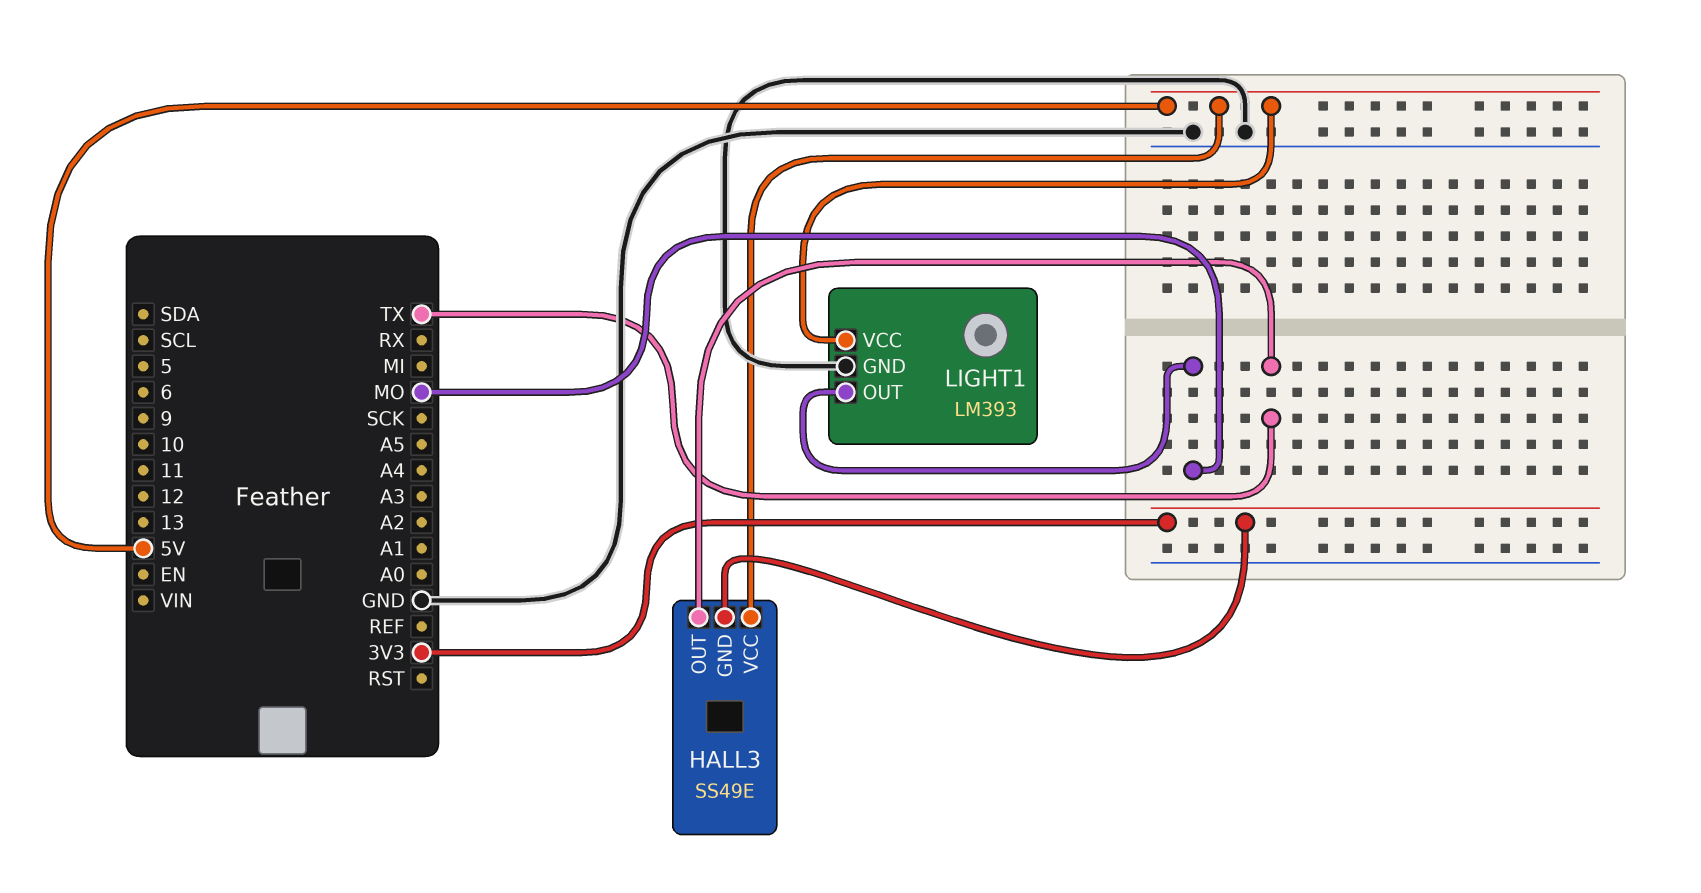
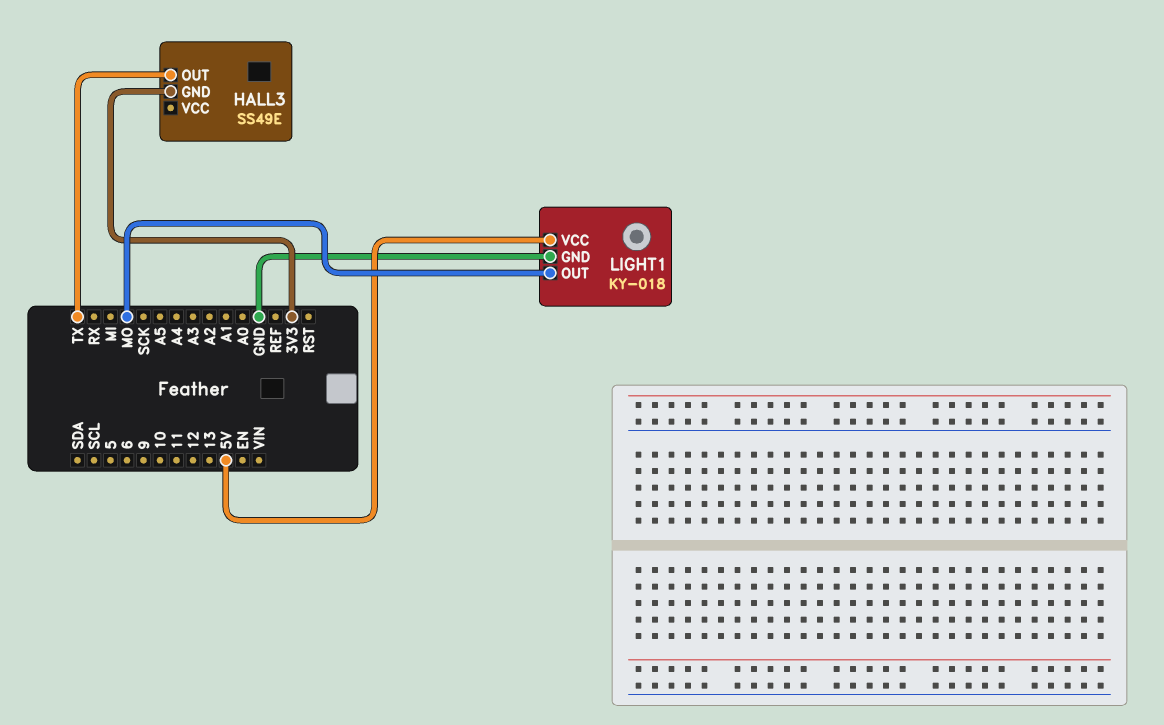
HALL3 pin VCC: 5V -> none
LIGHT1: LM393 -> KY-018

